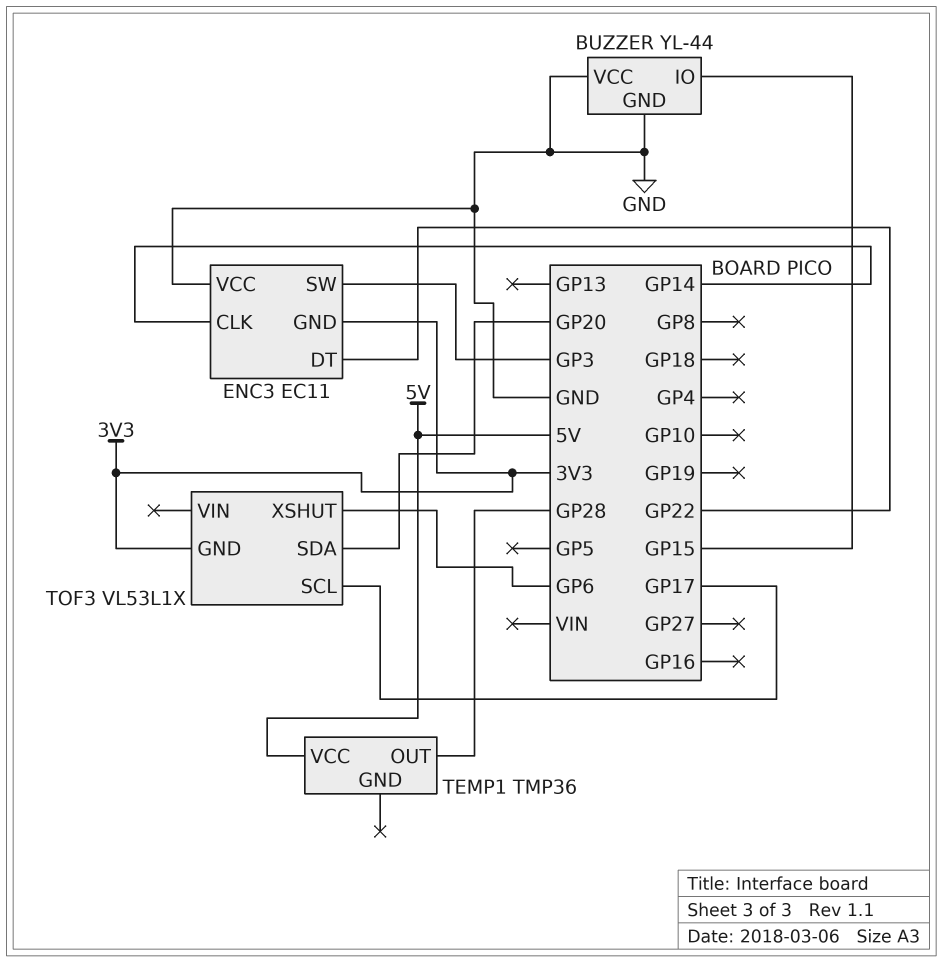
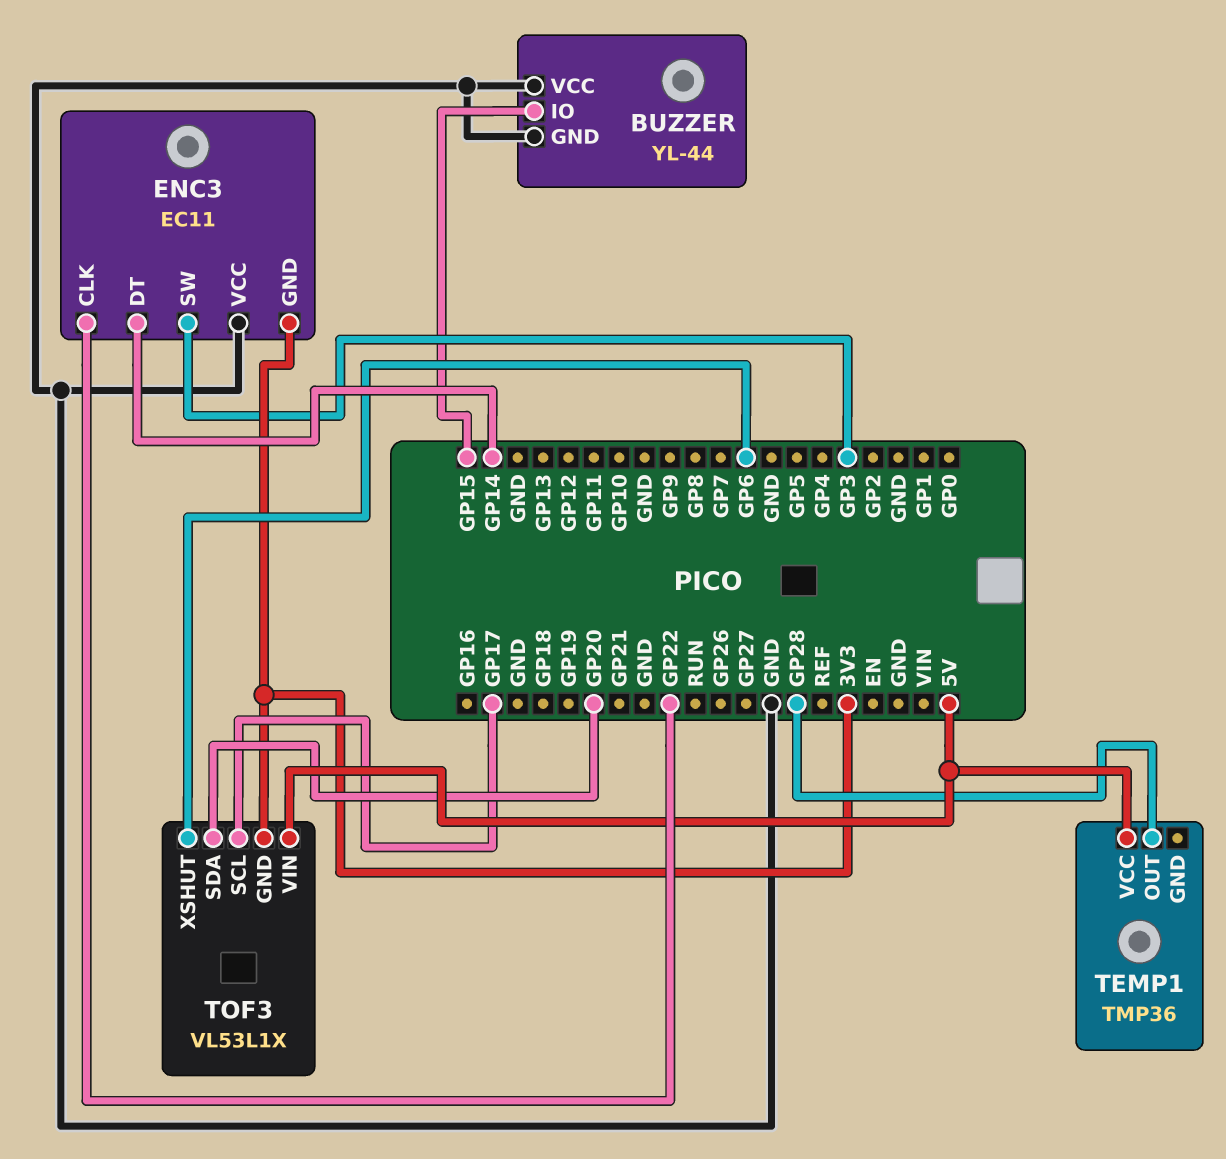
ENC3 pin CLK: GP14 -> GP22
ENC3 pin DT: GP22 -> GP14
TOF3 pin VIN: none -> 5V

